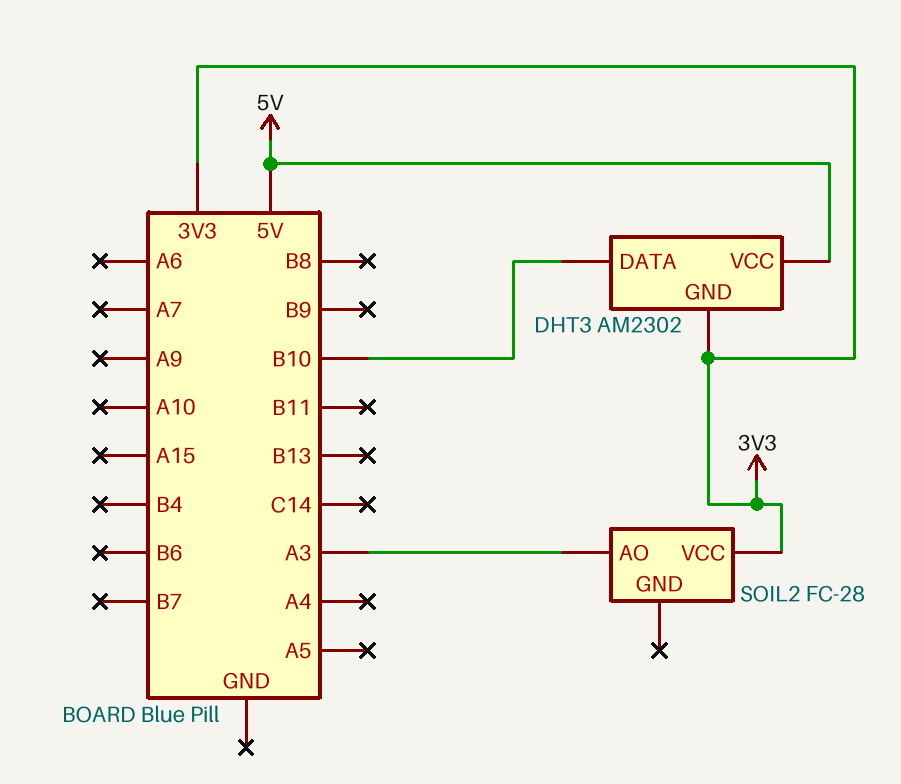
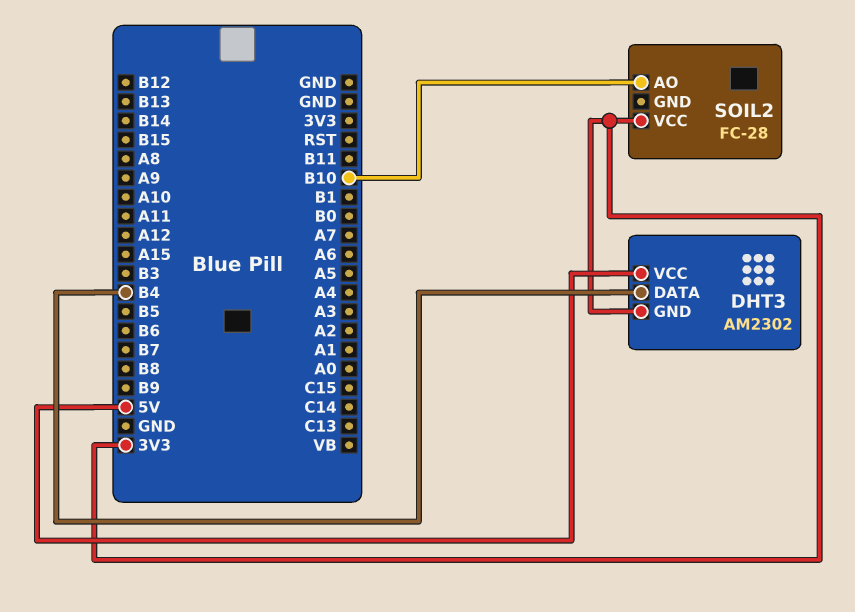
DHT3 pin DATA: B10 -> B4
SOIL2 pin AO: A3 -> B10

